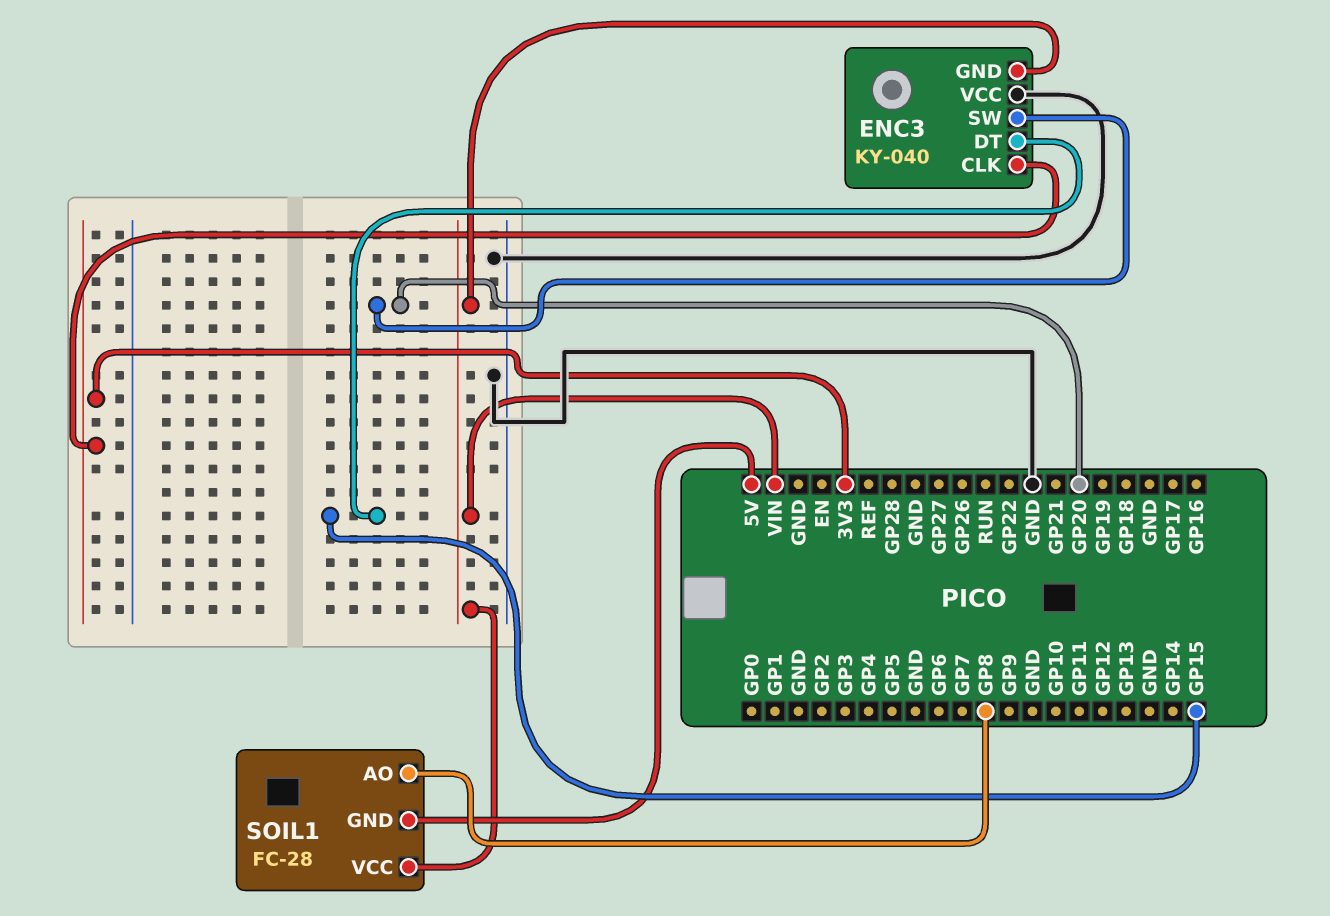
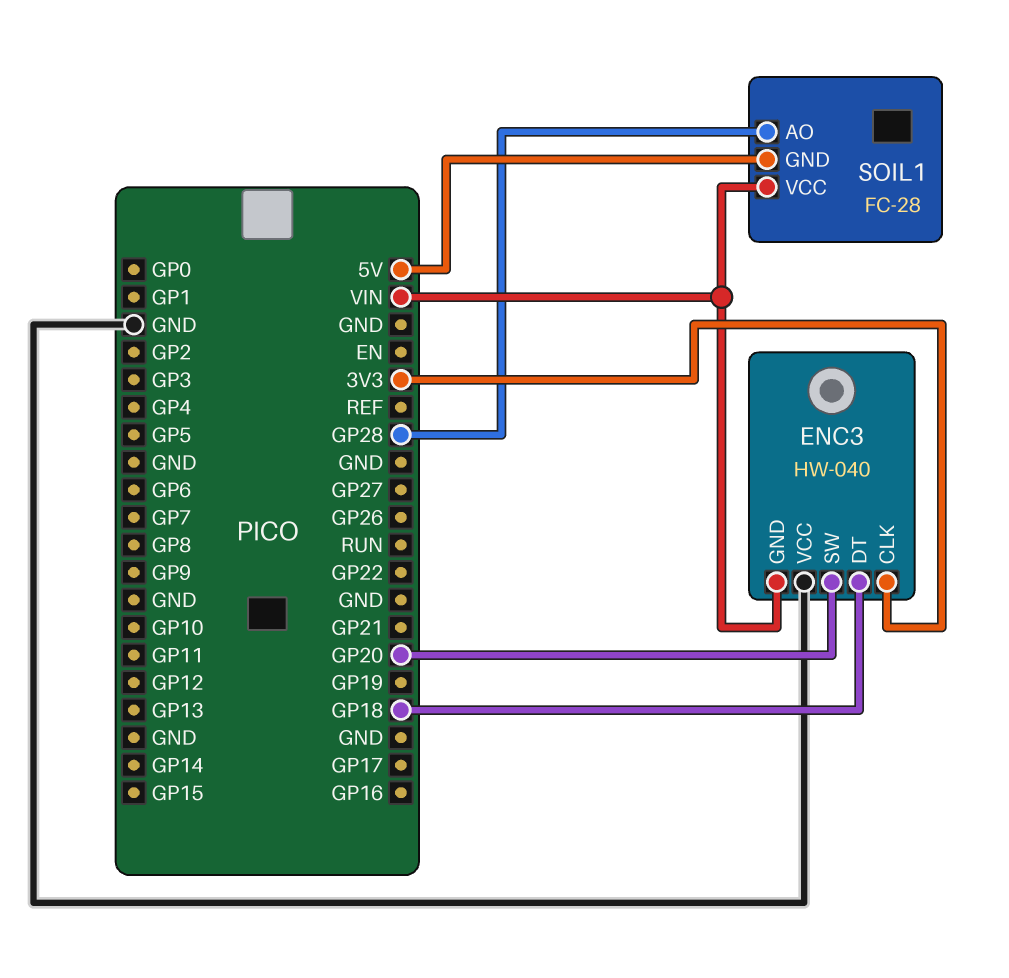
ENC3: KY-040 -> HW-040
ENC3 pin DT: GP15 -> GP18
SOIL1 pin AO: GP8 -> GP28

